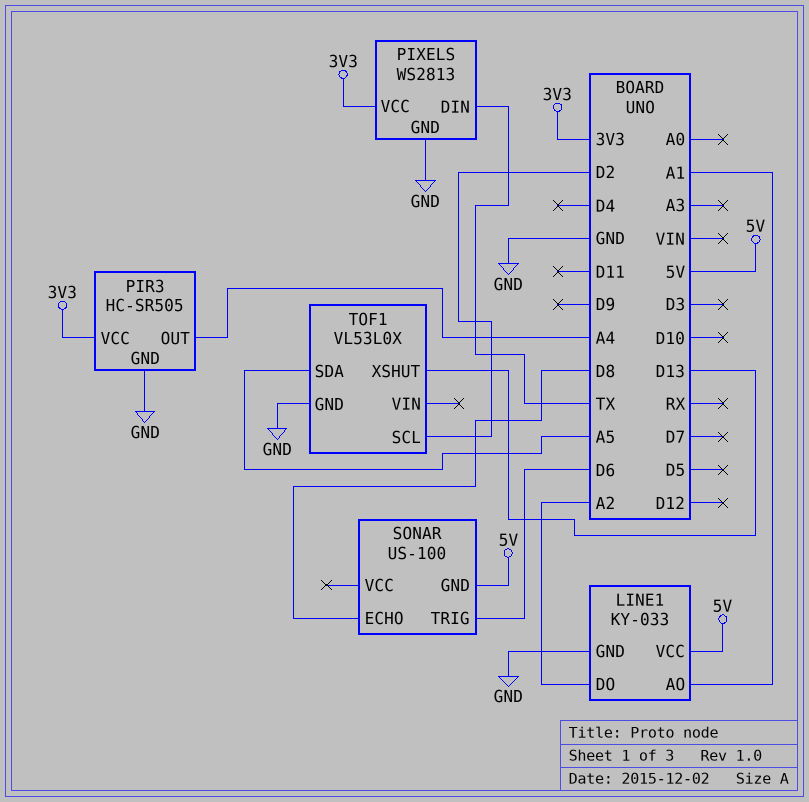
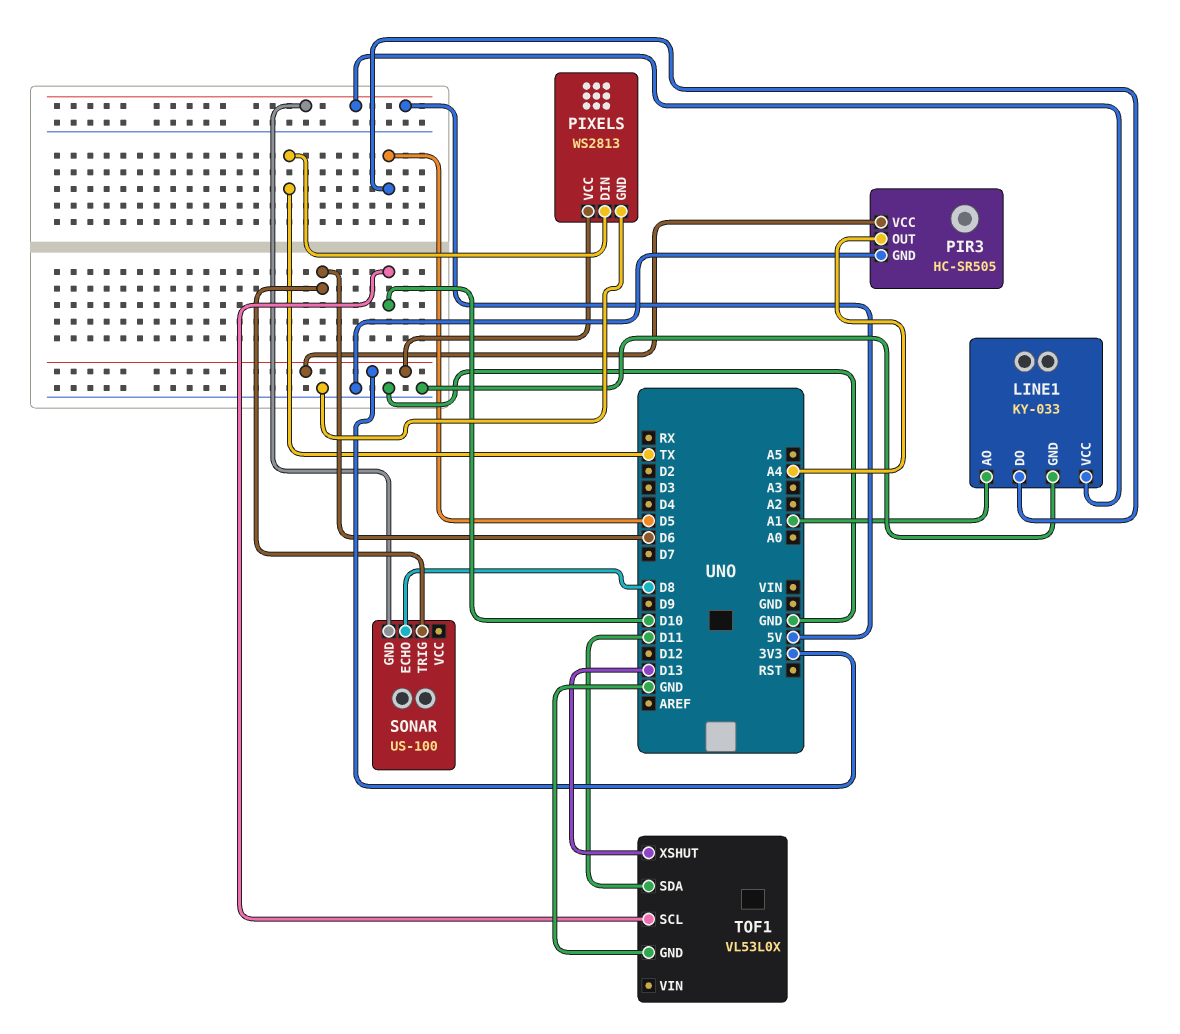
LINE1 pin DO: A2 -> D5
TOF1 pin SCL: D2 -> D10
TOF1 pin SDA: A5 -> D11

